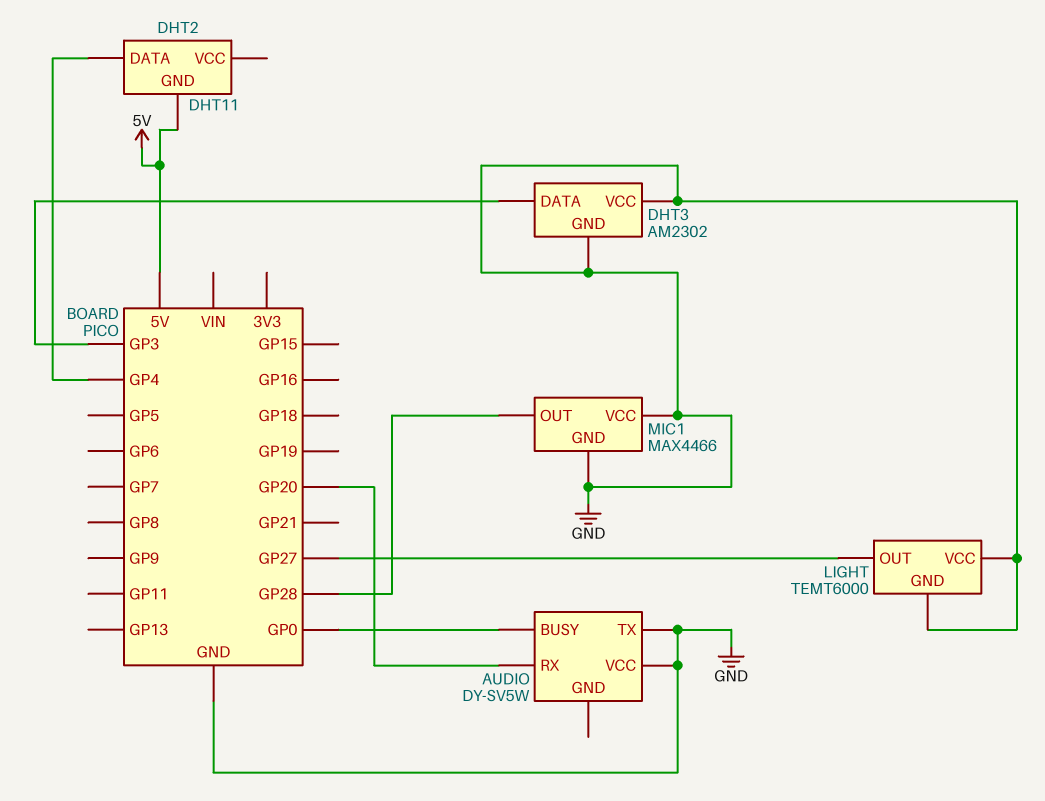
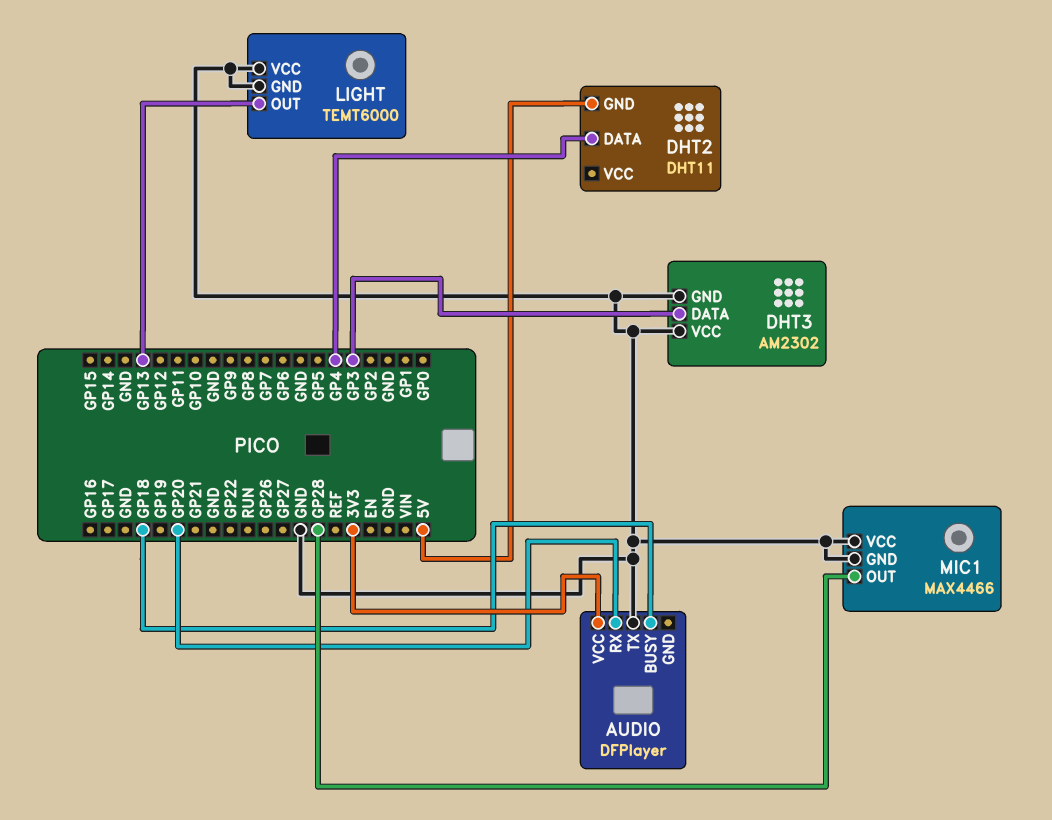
AUDIO: DY-SV5W -> DFPlayer
AUDIO pin BUSY: GP0 -> GP18
AUDIO pin VCC: GND -> 3V3
LIGHT pin OUT: GP27 -> GP13

